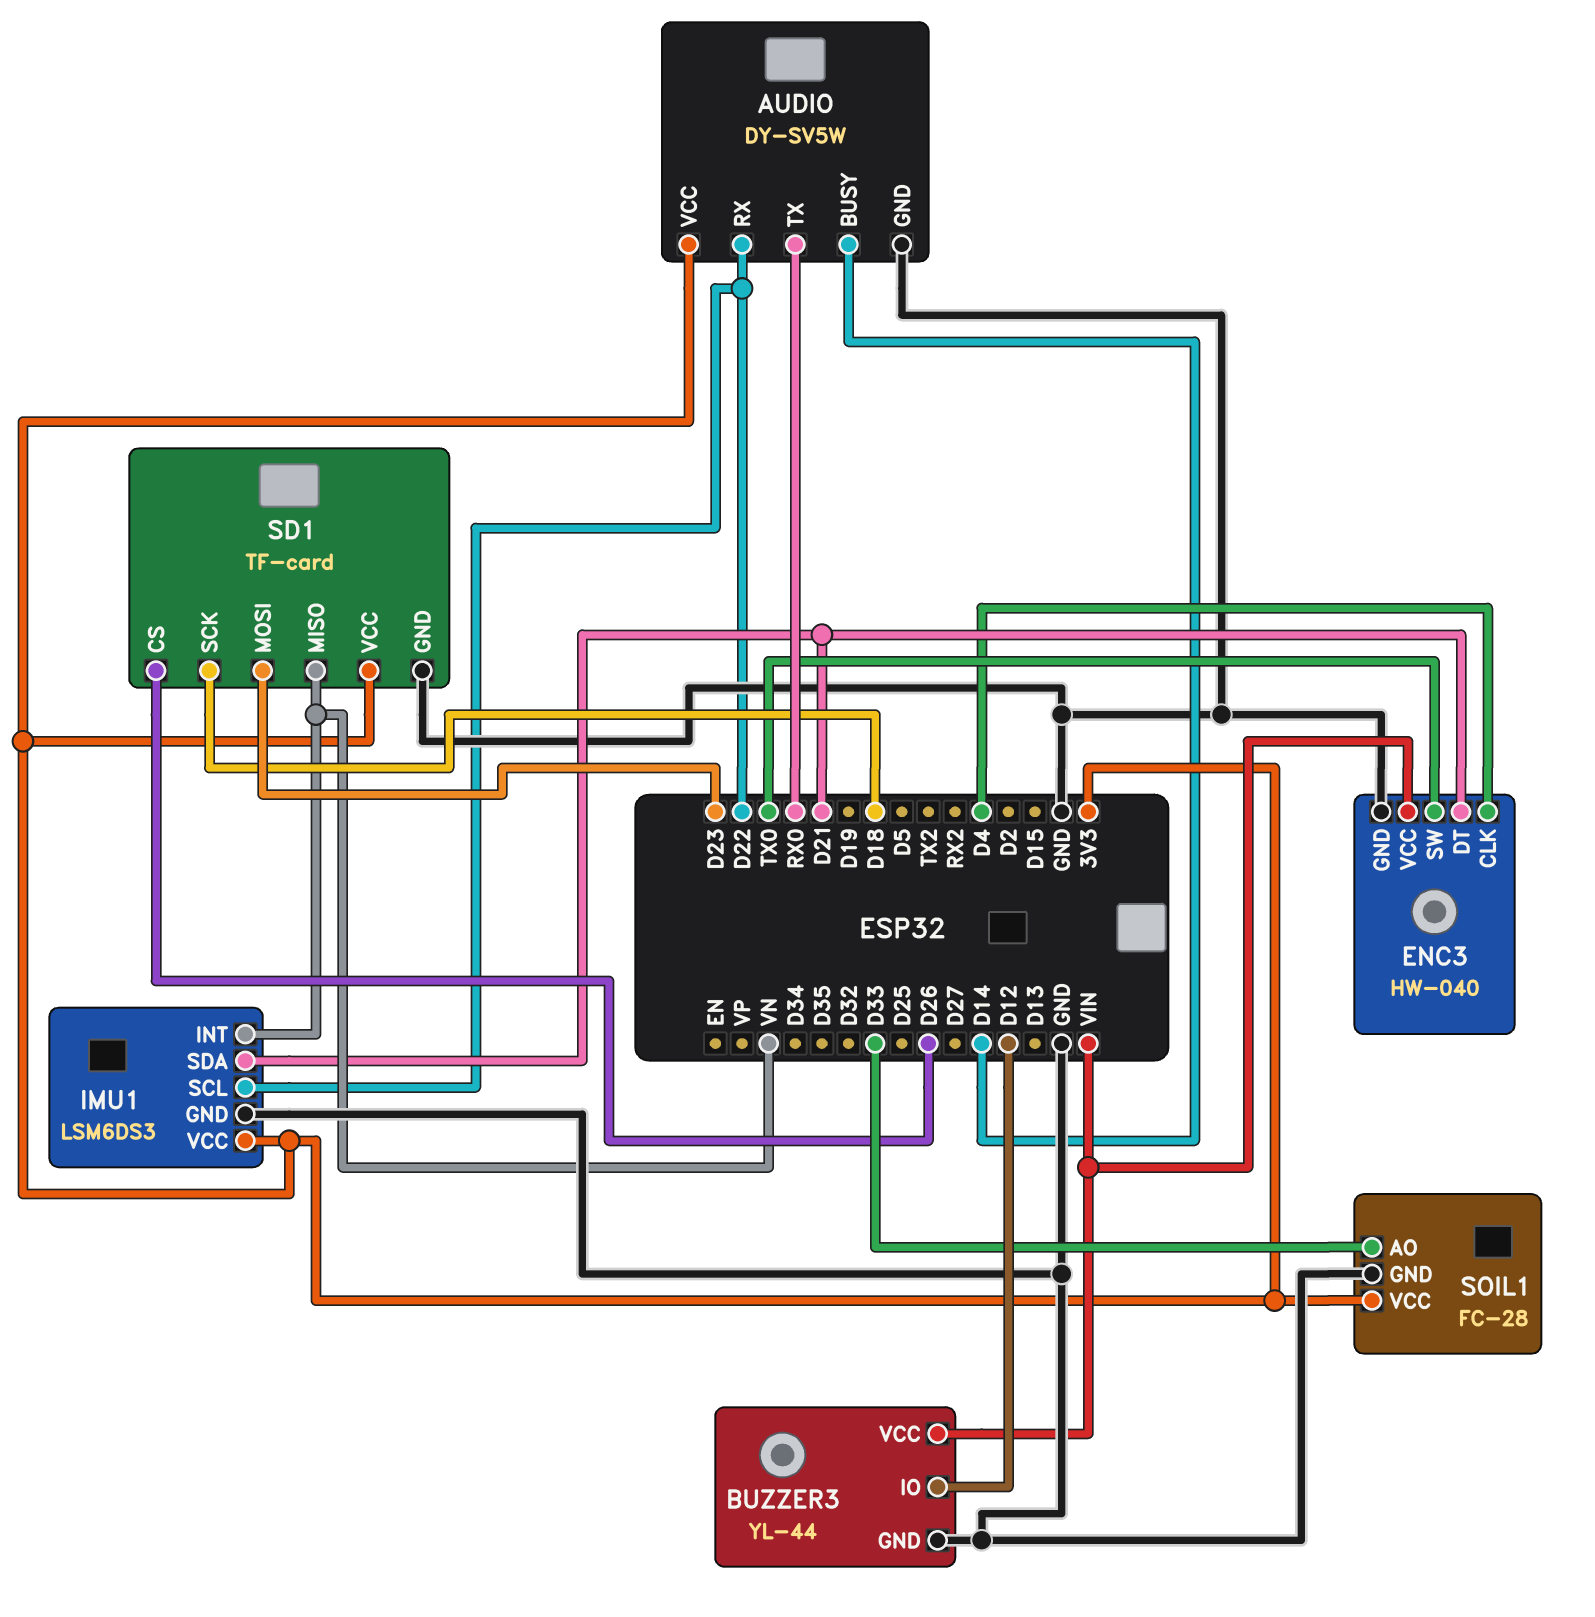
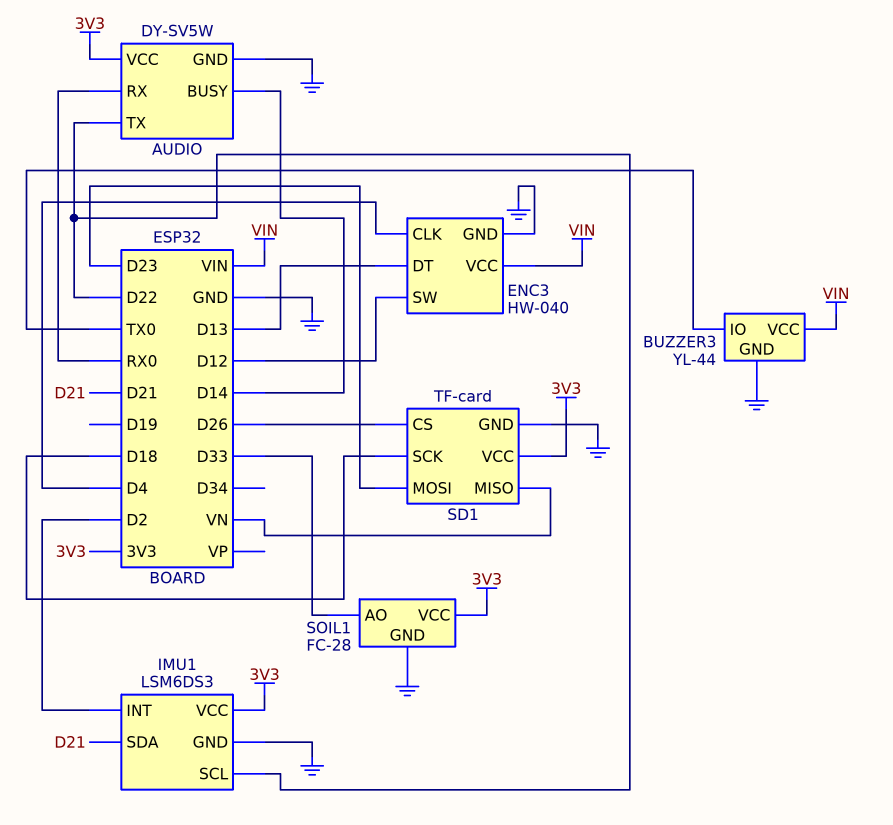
AUDIO pin RX: D22 -> RX0
AUDIO pin TX: RX0 -> D22
BUZZER3 pin IO: D12 -> TX0
ENC3 pin DT: D21 -> D13
ENC3 pin SW: TX0 -> D12
IMU1 pin INT: VN -> D2

